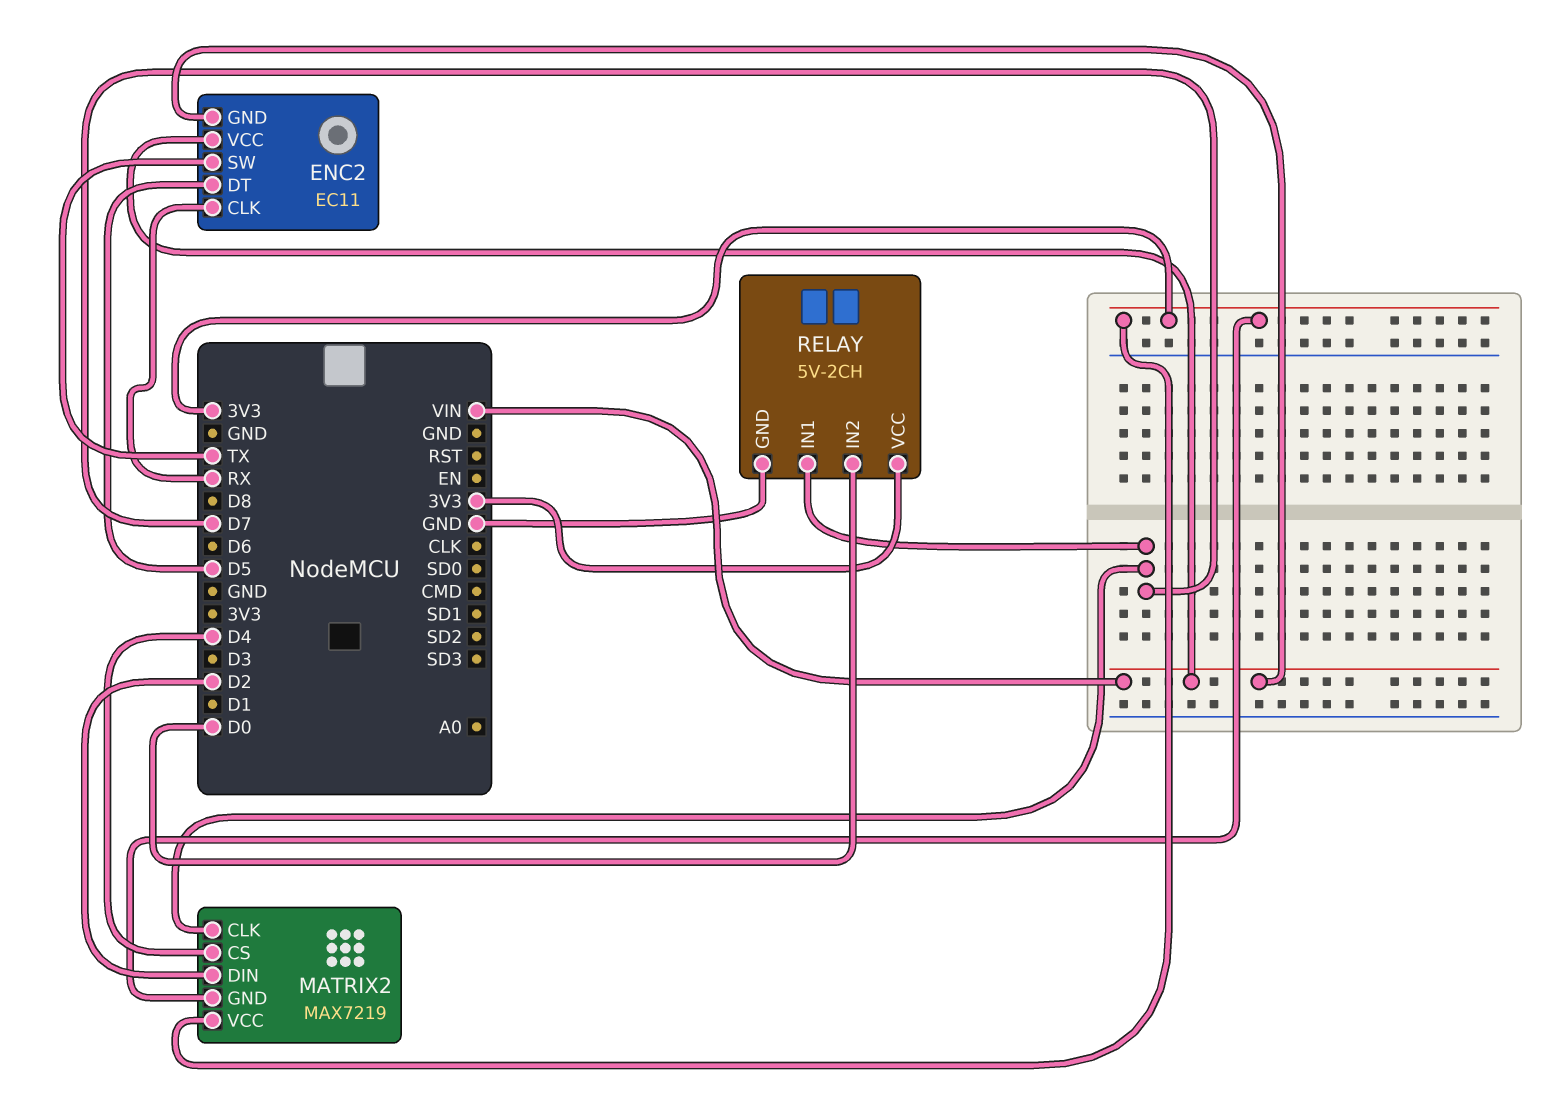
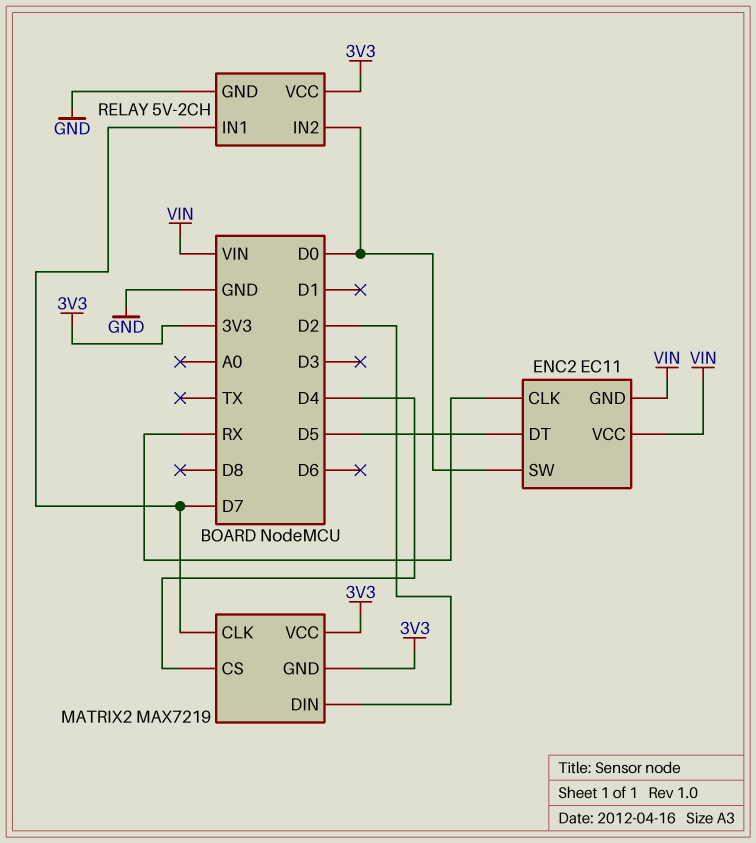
ENC2 pin SW: TX -> D0

